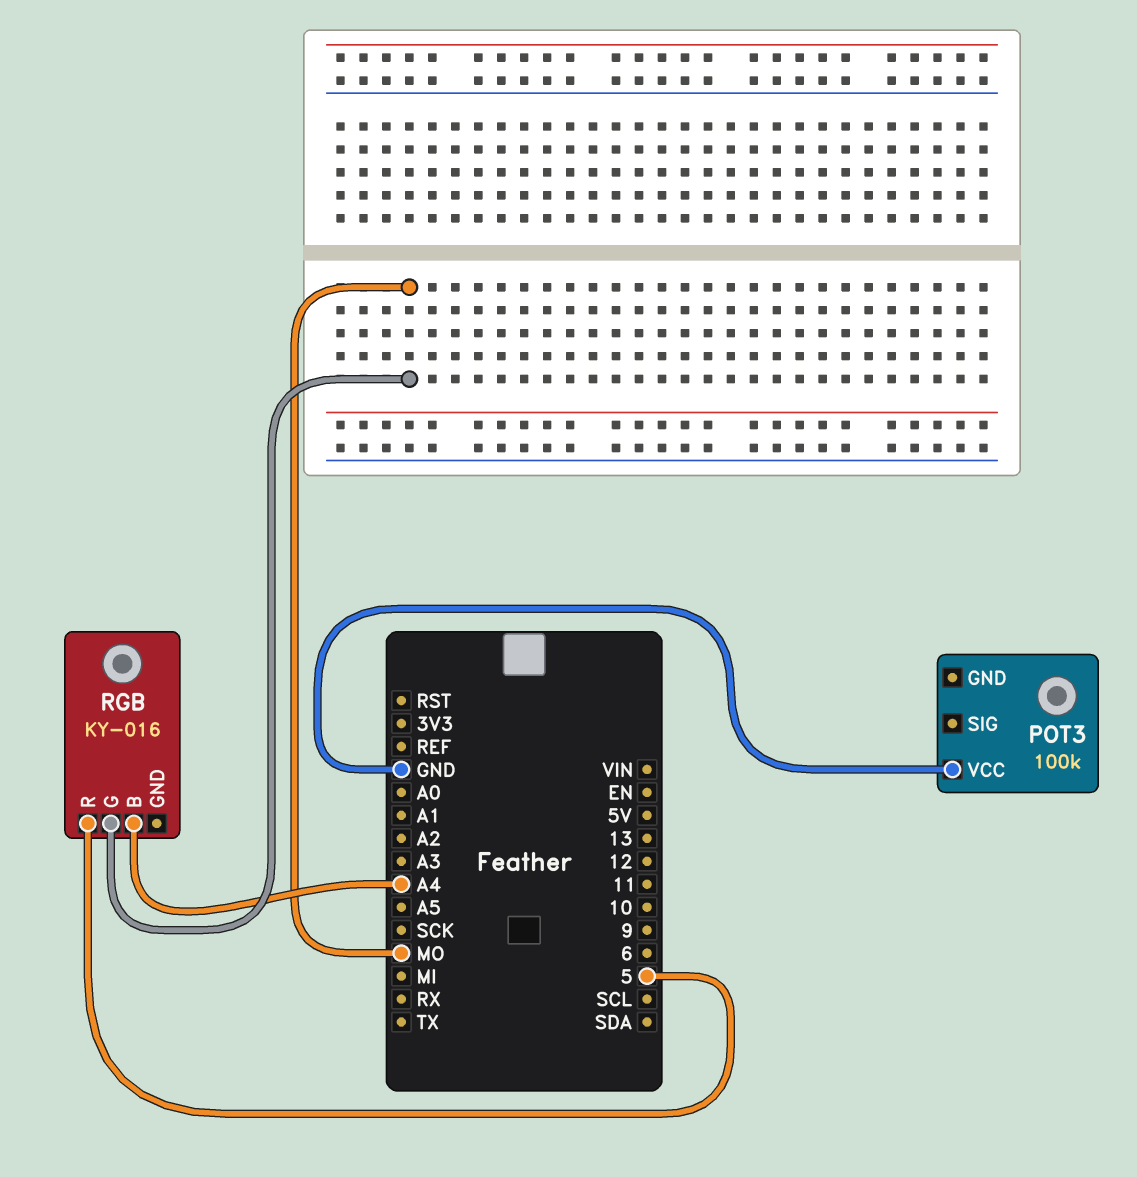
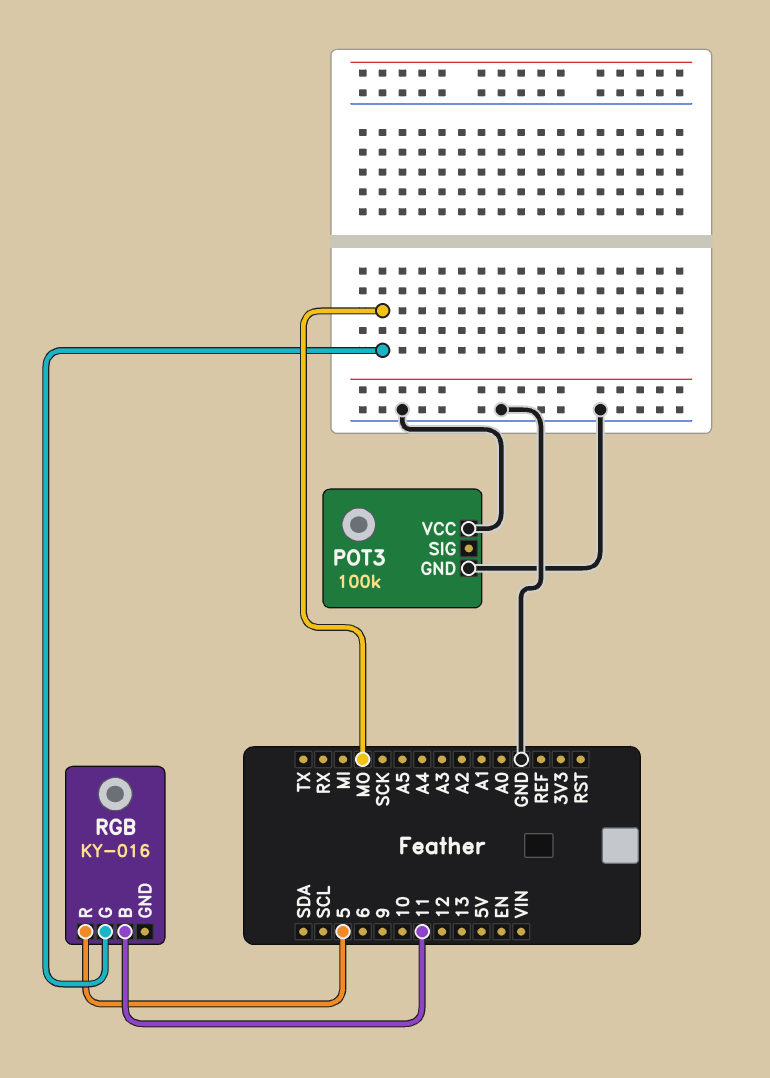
POT3 pin GND: none -> GND
RGB pin B: A4 -> 11

